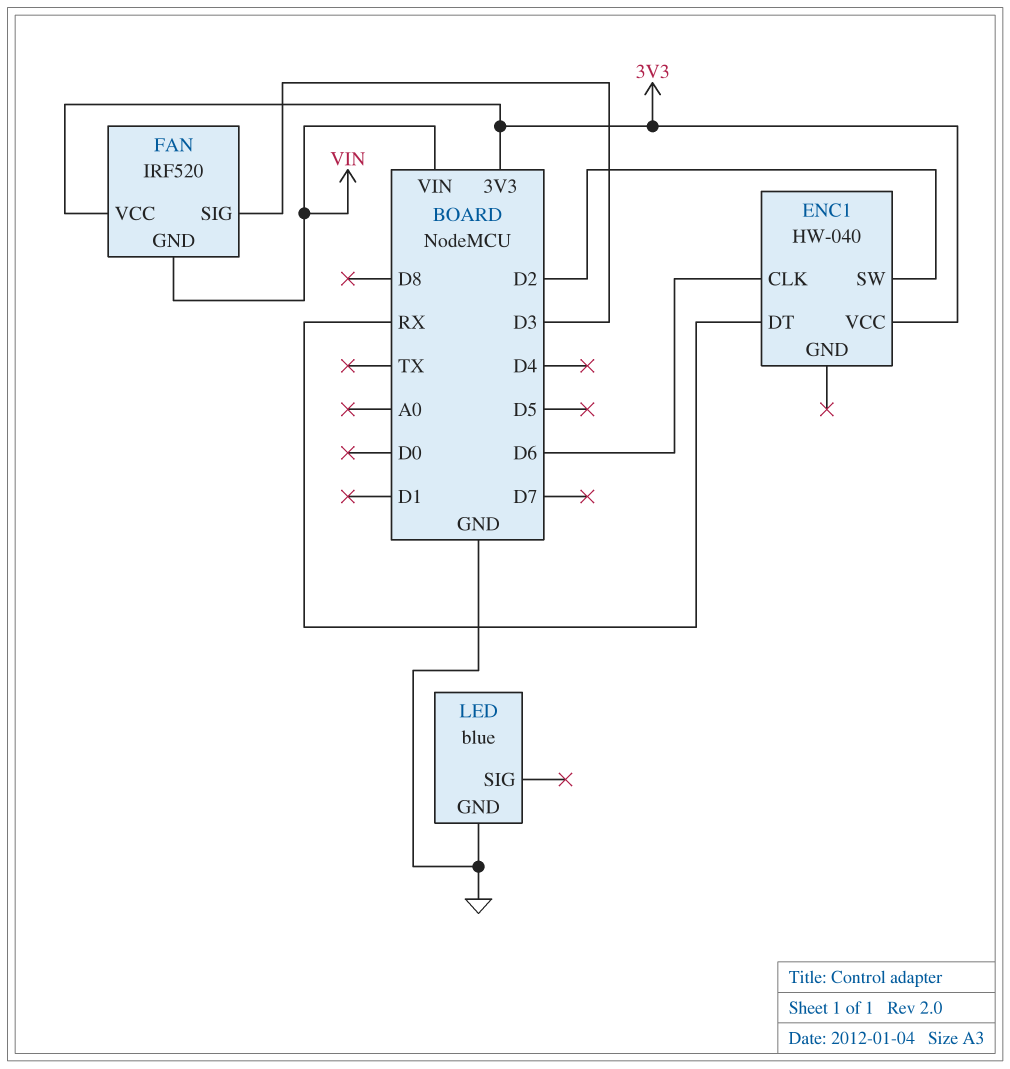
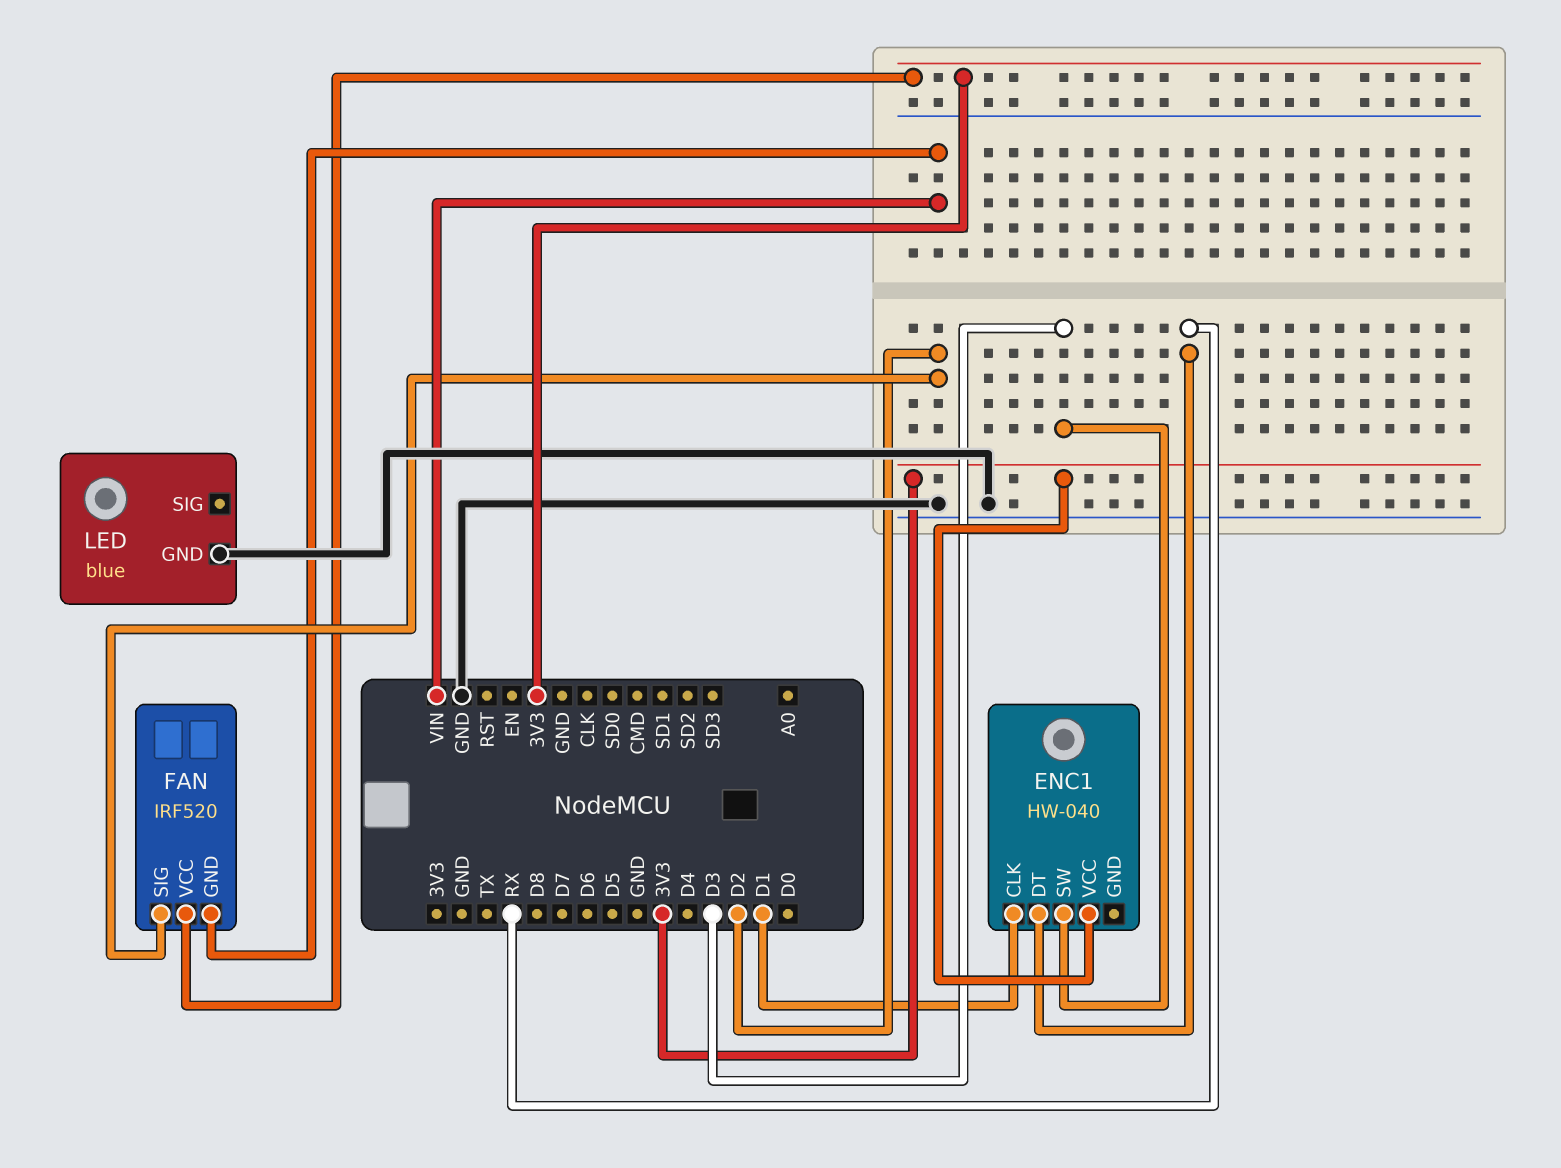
ENC1 pin CLK: D6 -> D1
ENC1 pin SW: D2 -> D3
FAN pin SIG: D3 -> D2

